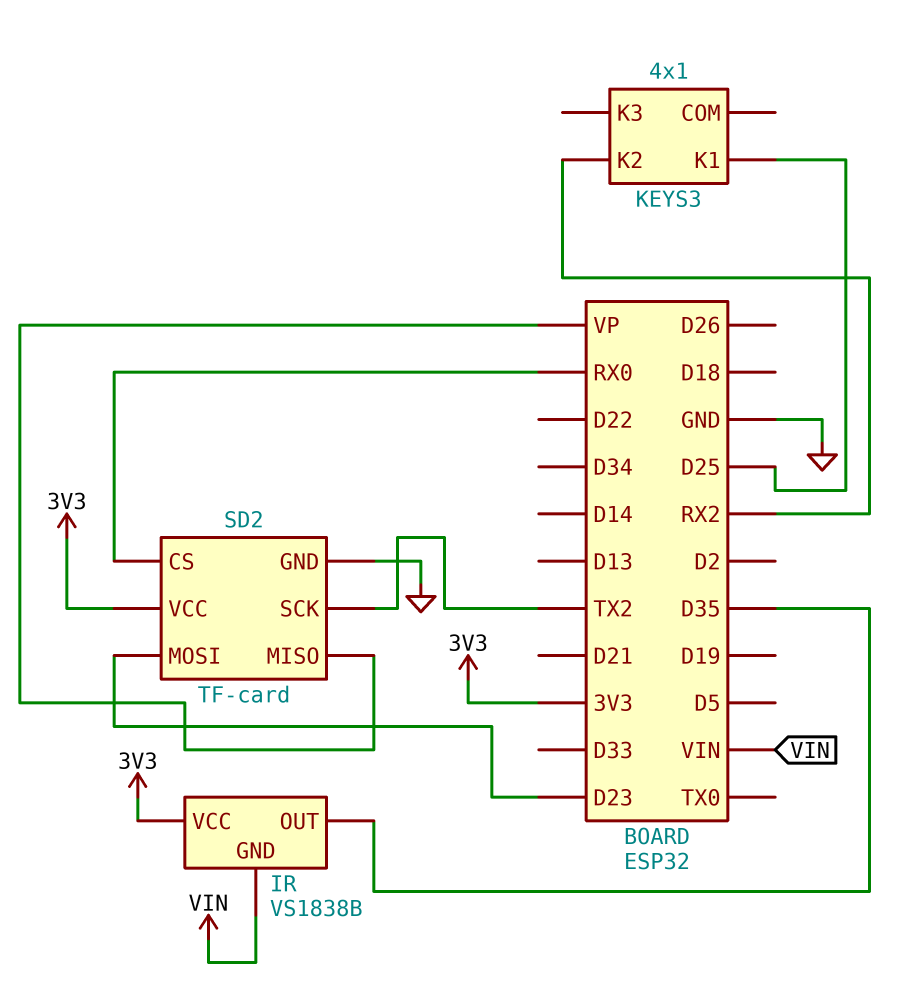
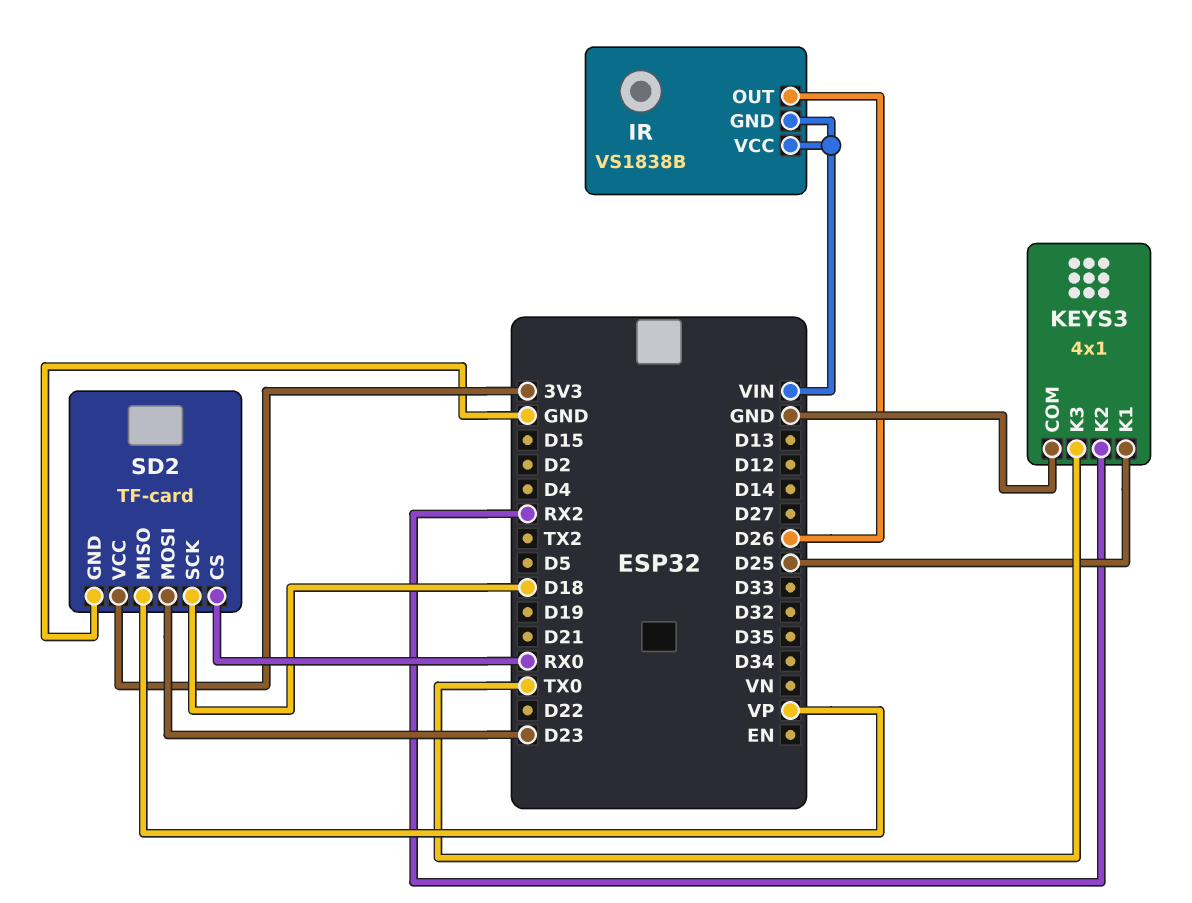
IR pin OUT: D35 -> D26
IR pin VCC: 3V3 -> VIN
KEYS3 pin COM: none -> GND
KEYS3 pin K3: none -> TX0
SD2 pin SCK: TX2 -> D18

